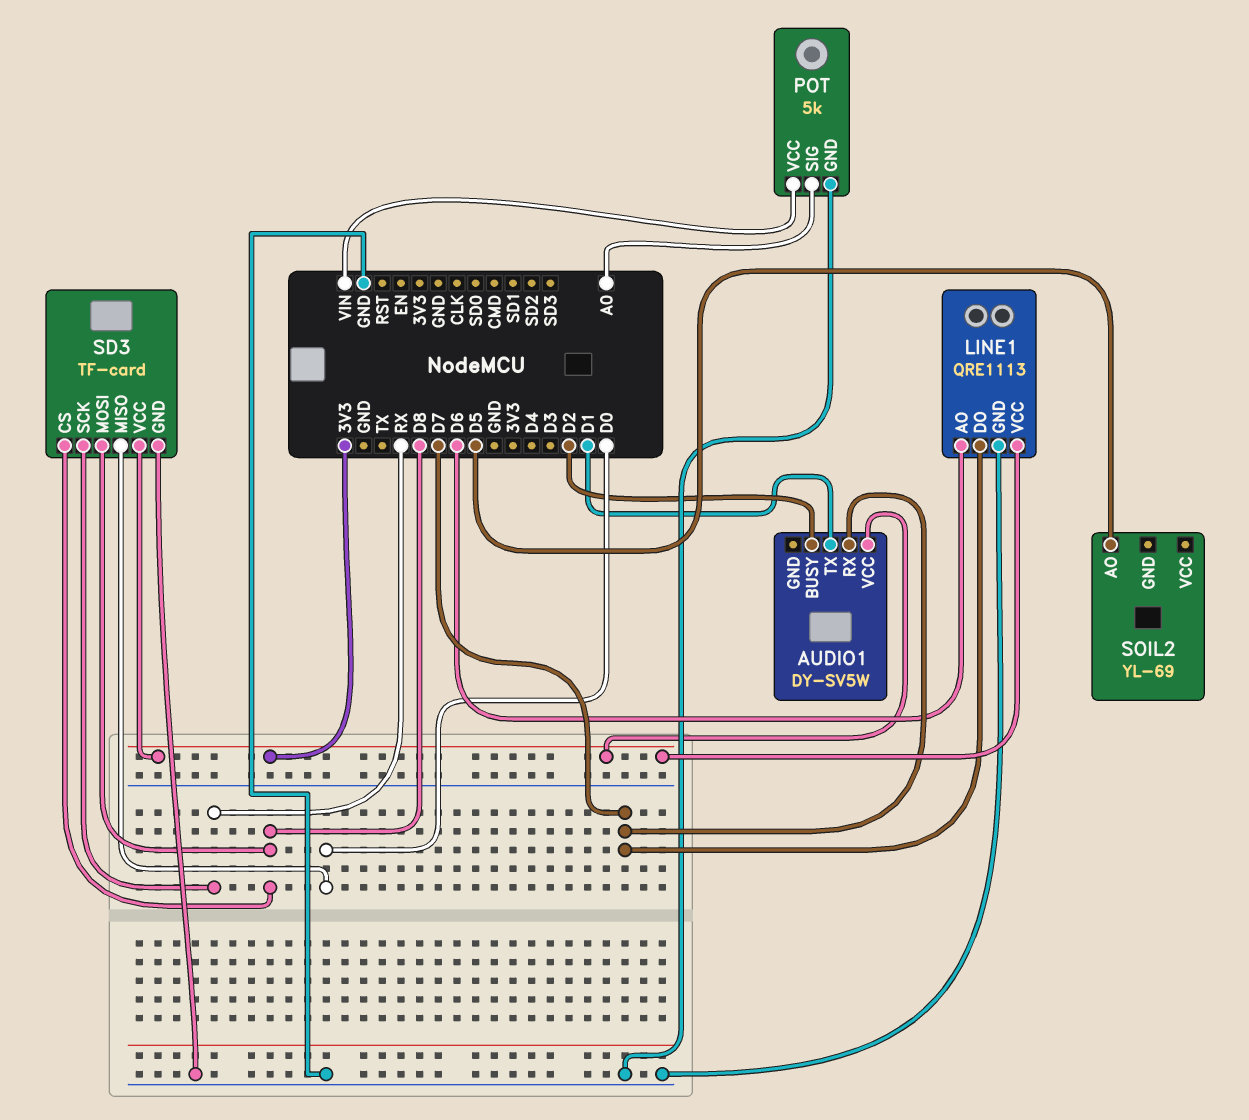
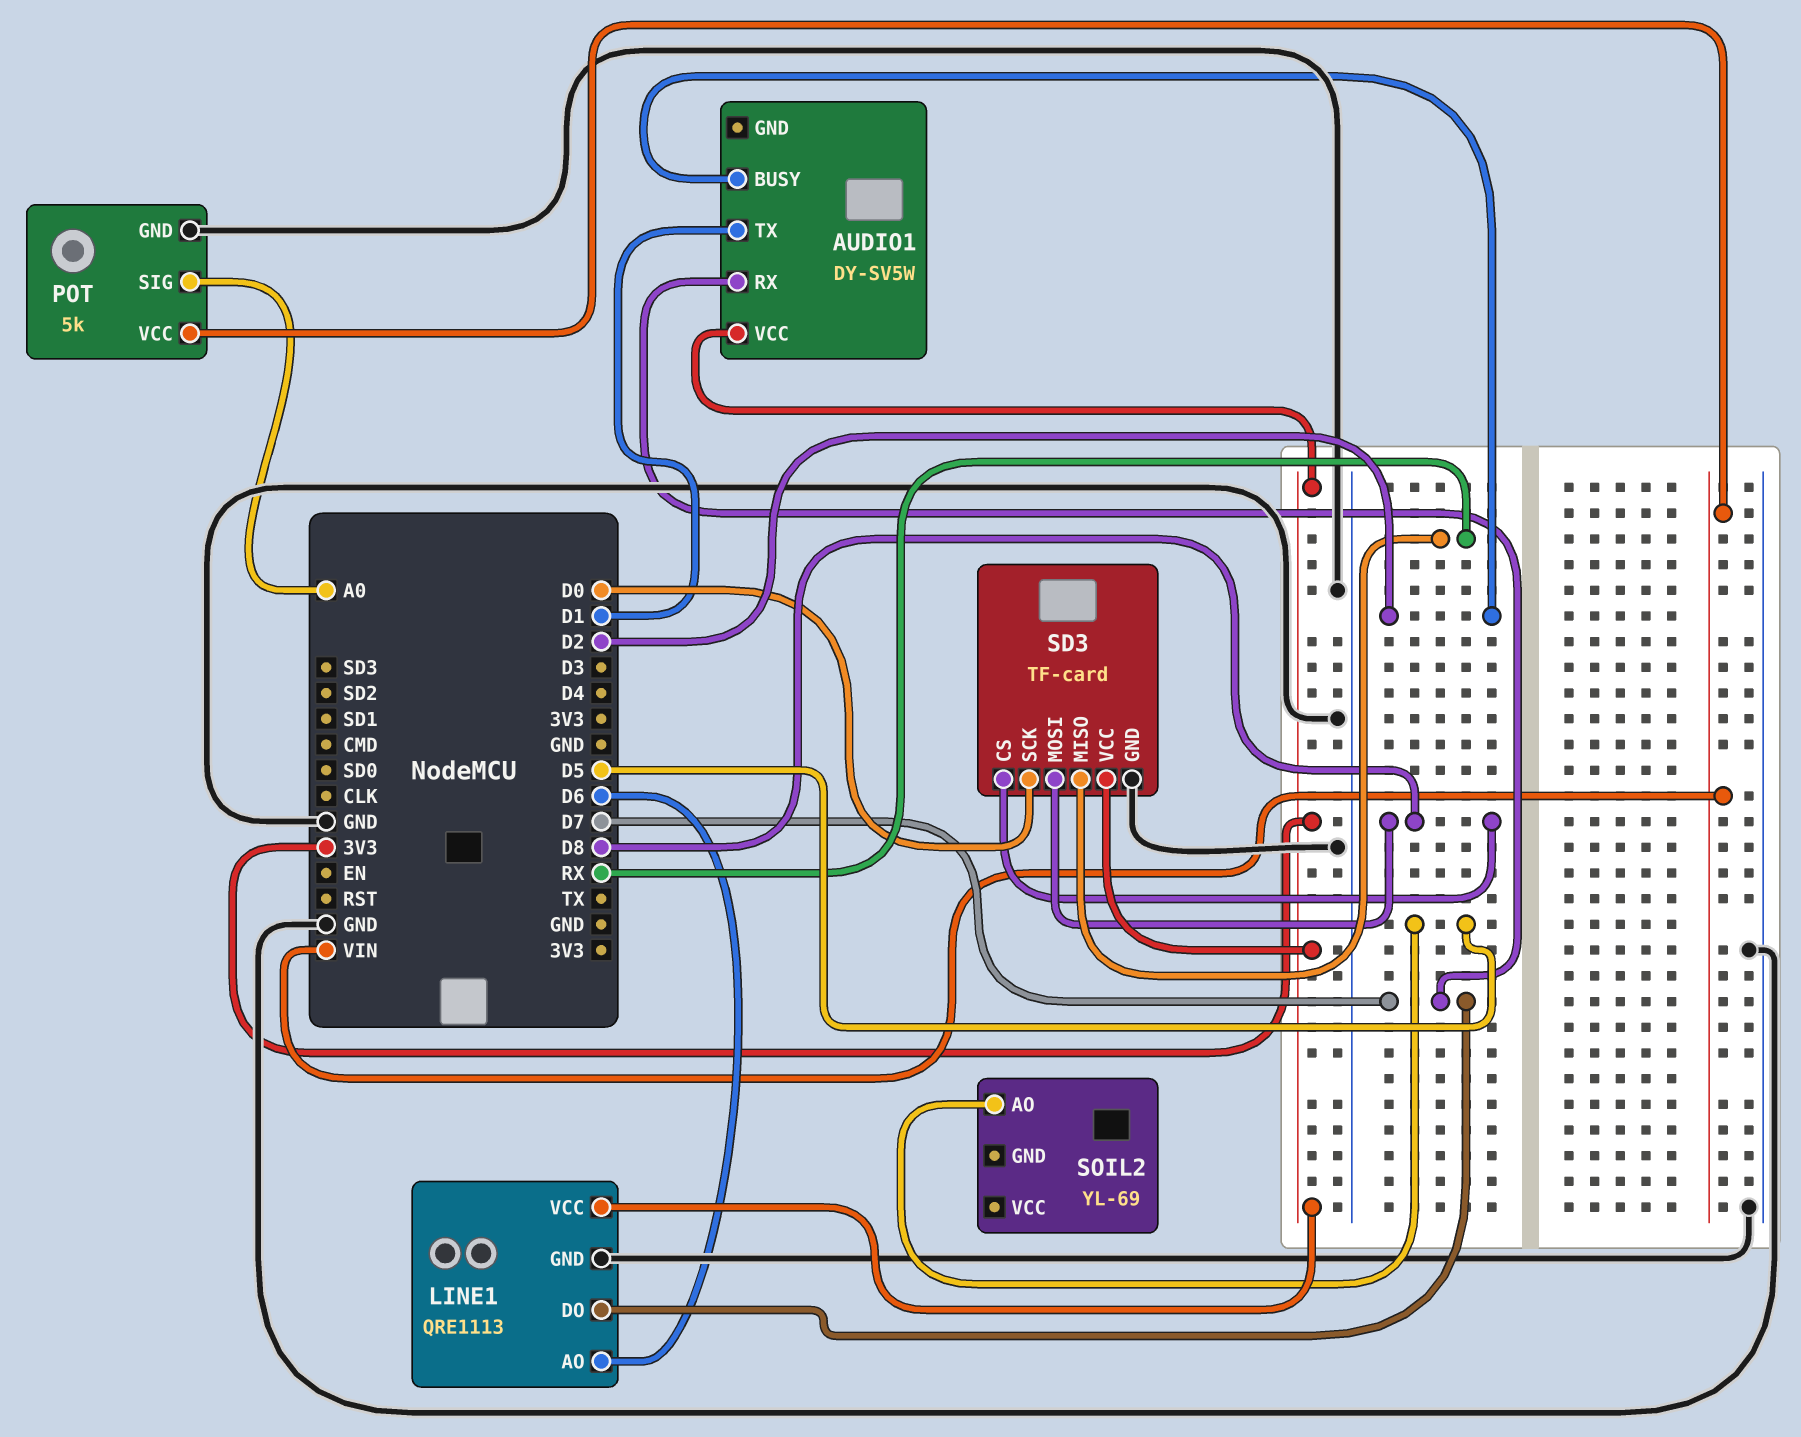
SD3 pin MISO: D0 -> RX
SD3 pin SCK: RX -> D0

